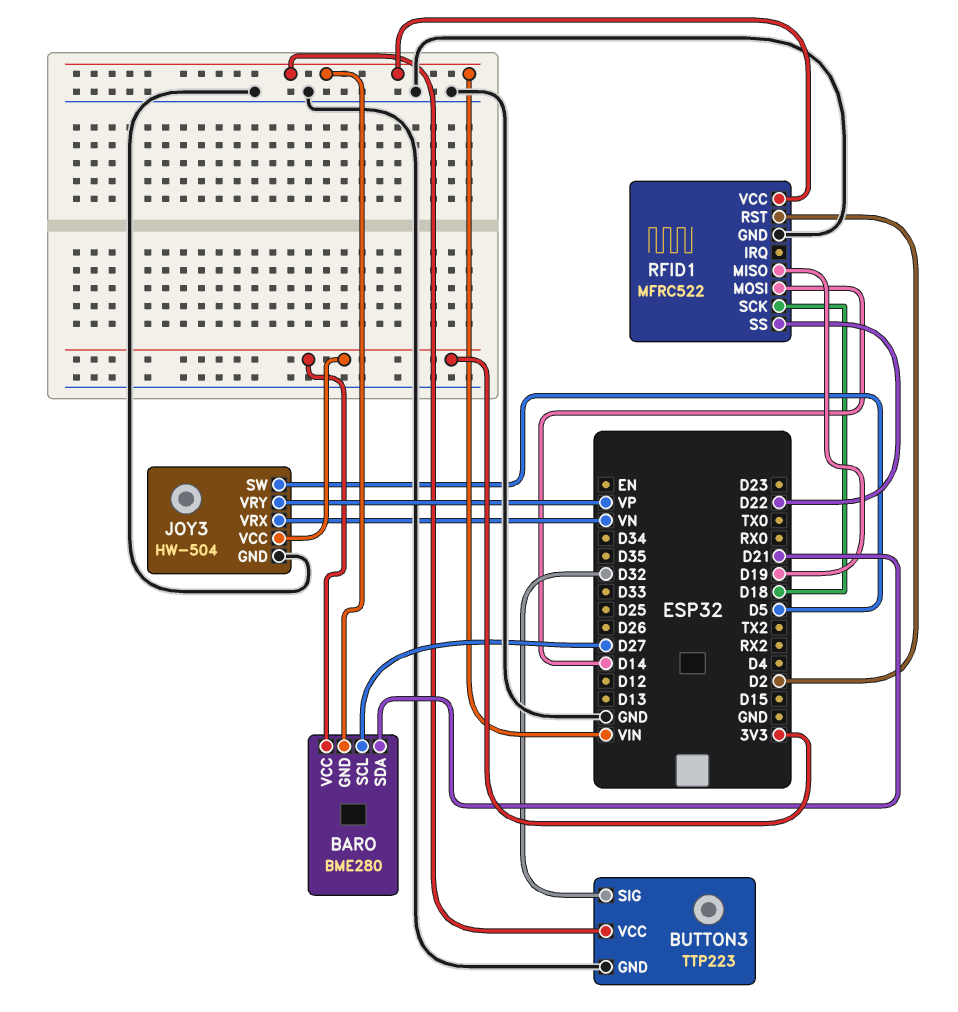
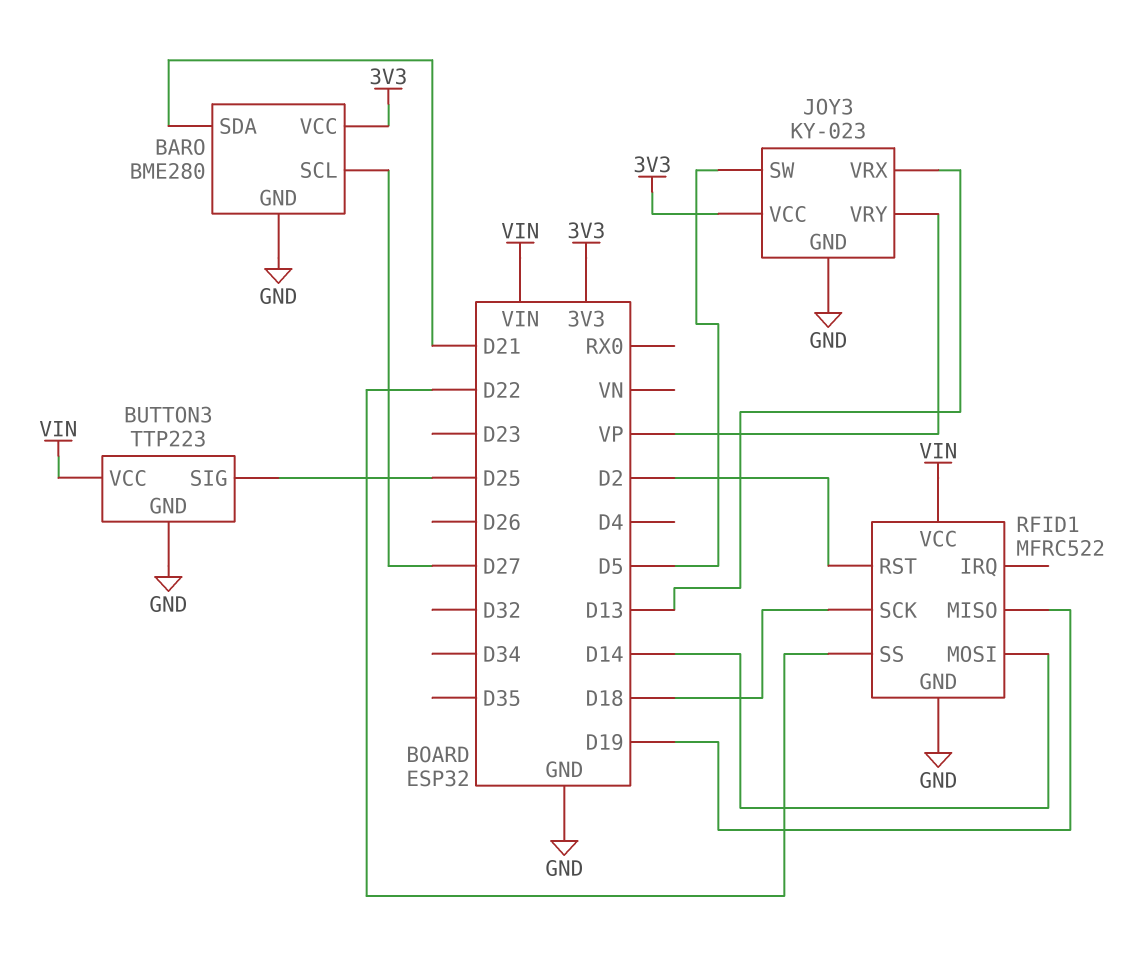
BARO pin GND: VIN -> GND
BUTTON3 pin SIG: D32 -> D25
JOY3: HW-504 -> KY-023
JOY3 pin VRX: VN -> D13

